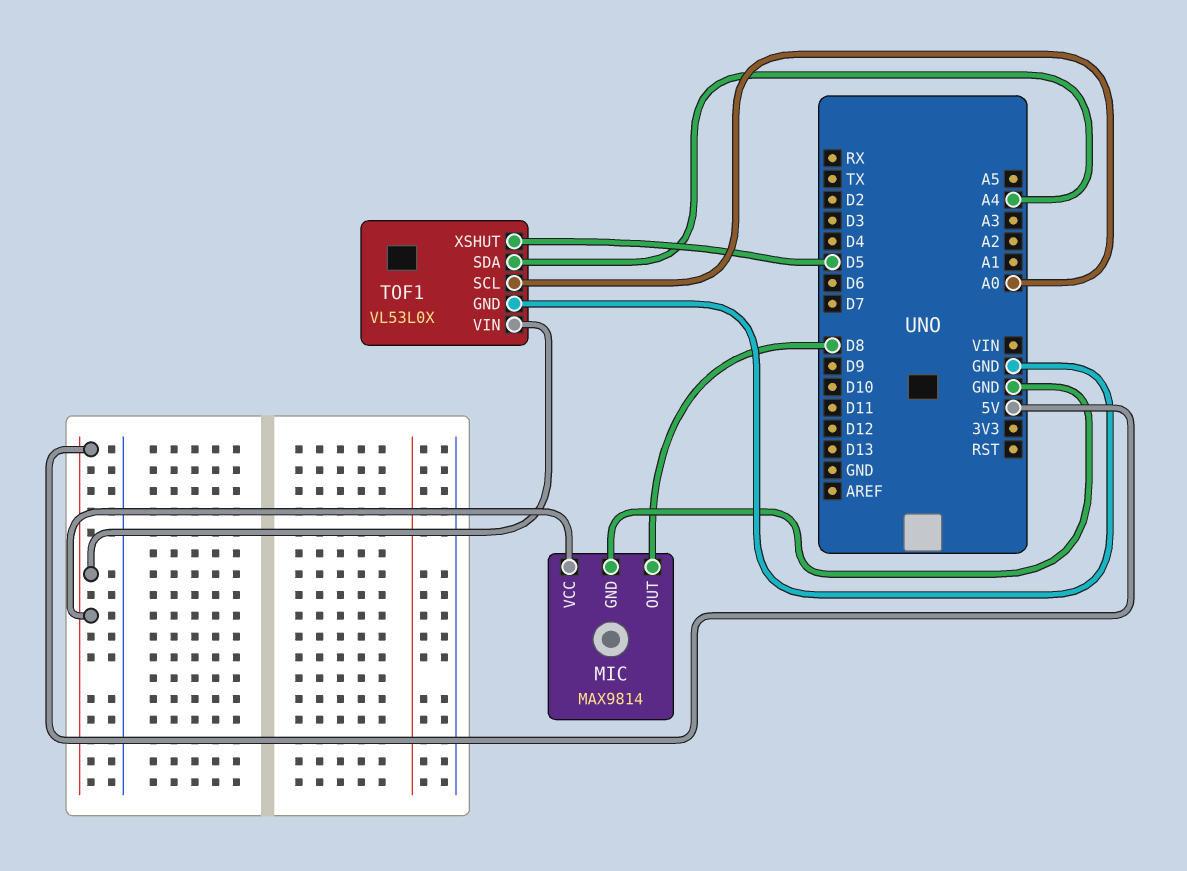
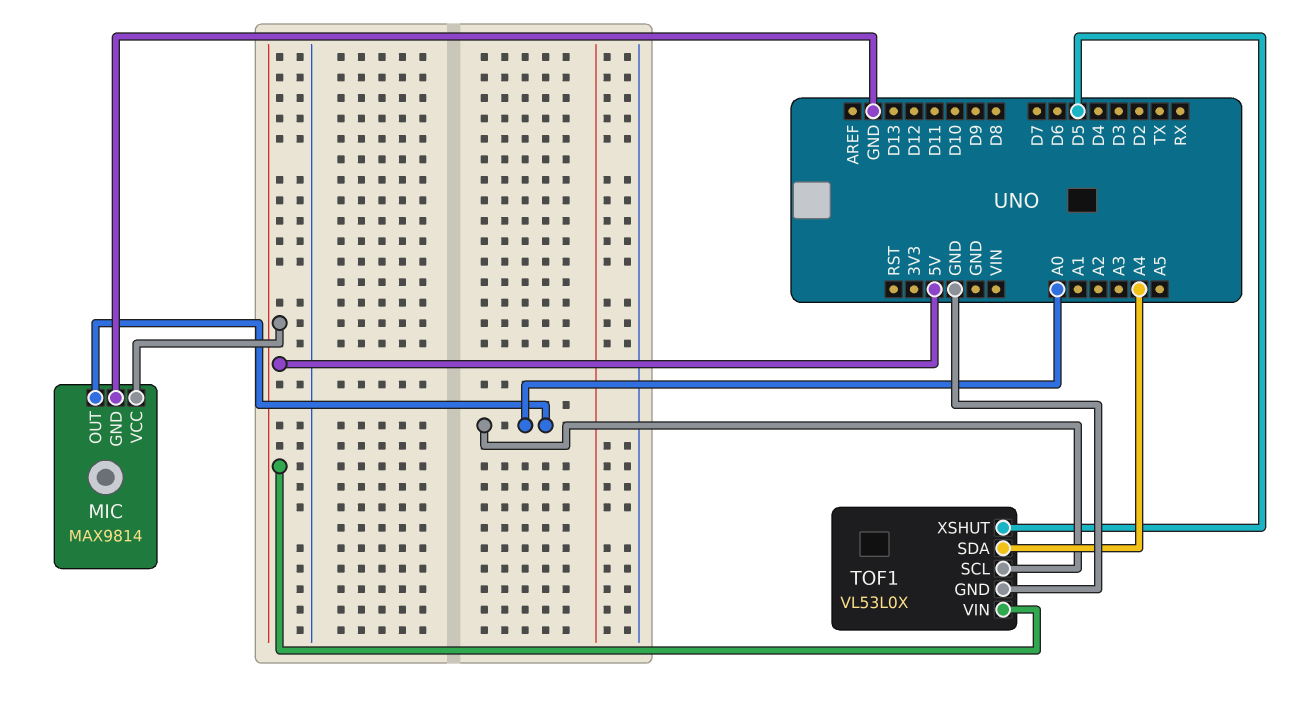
MIC pin OUT: D8 -> A0

